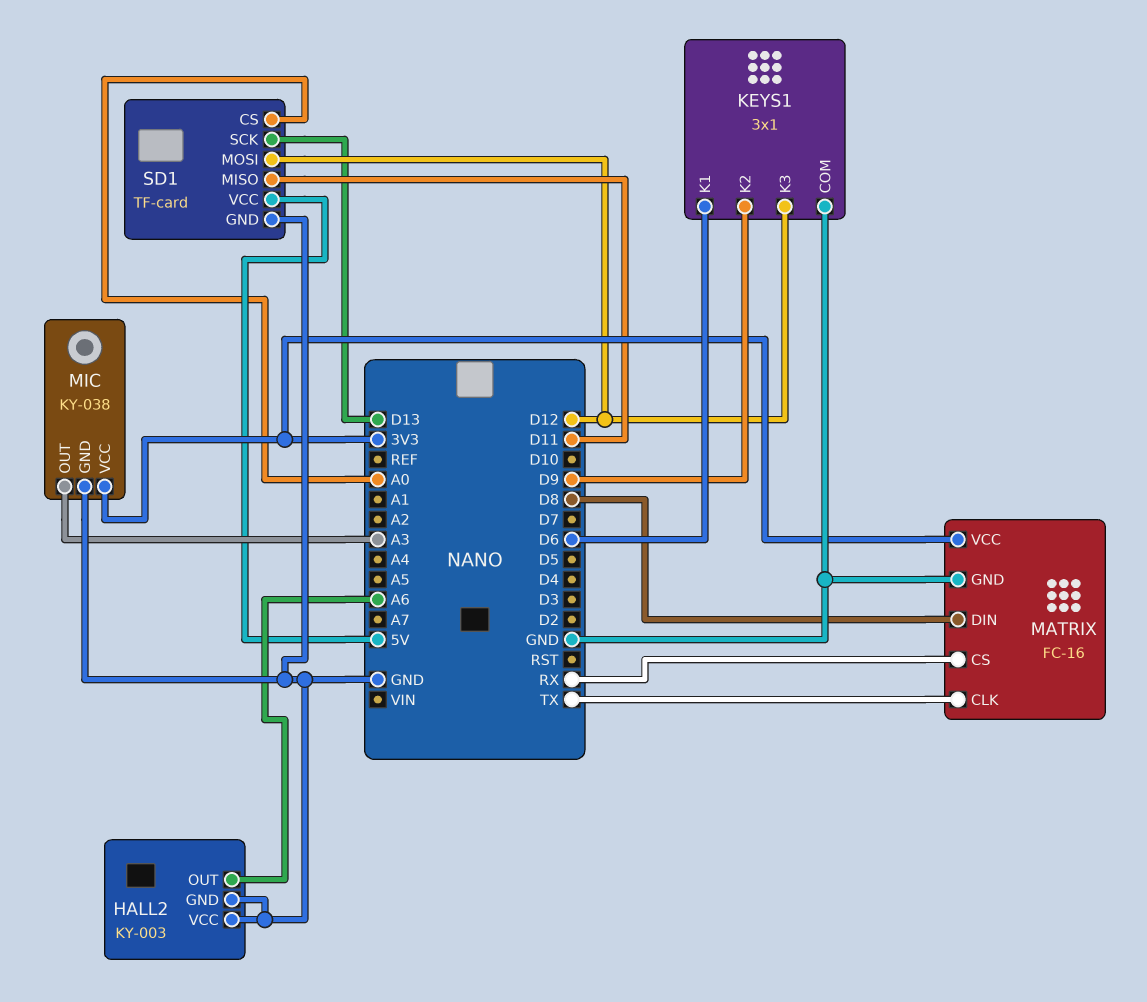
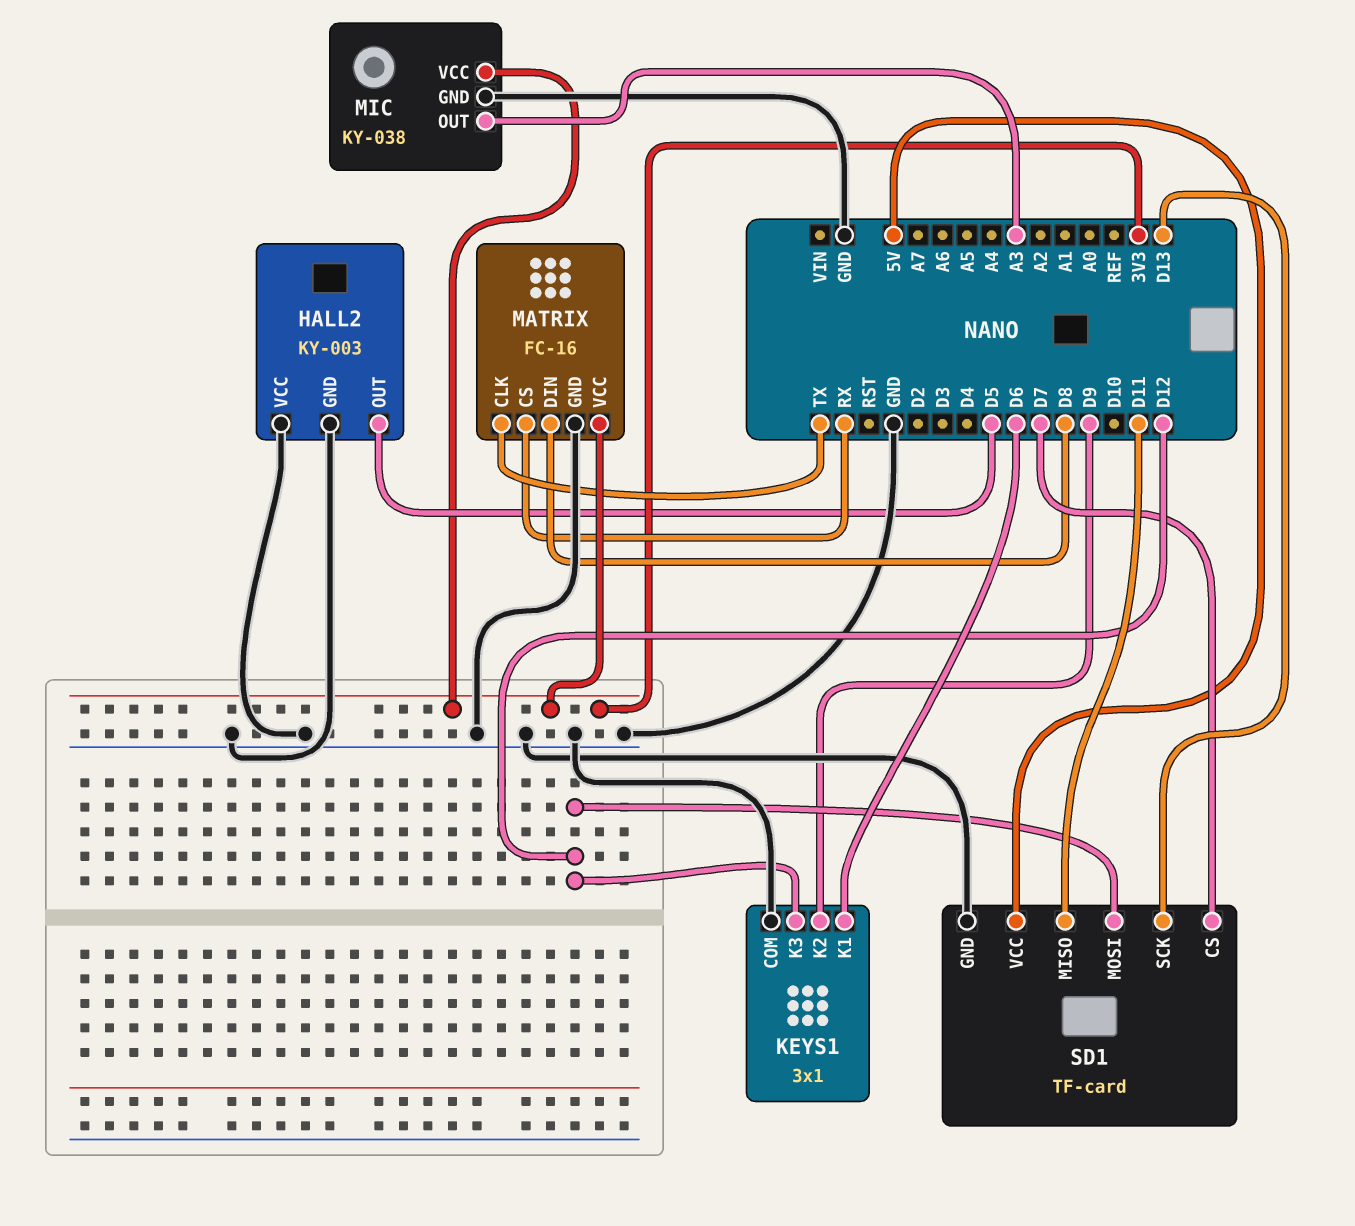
HALL2 pin OUT: A6 -> D5
SD1 pin CS: A0 -> D7

